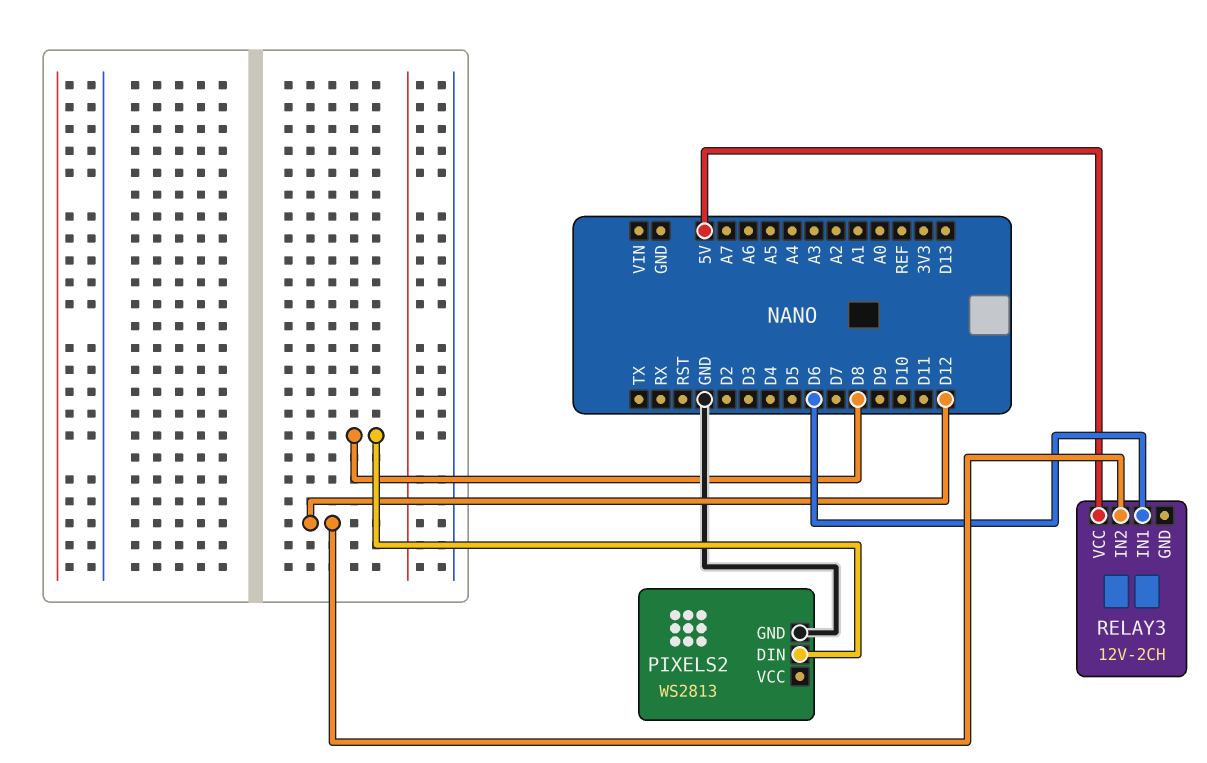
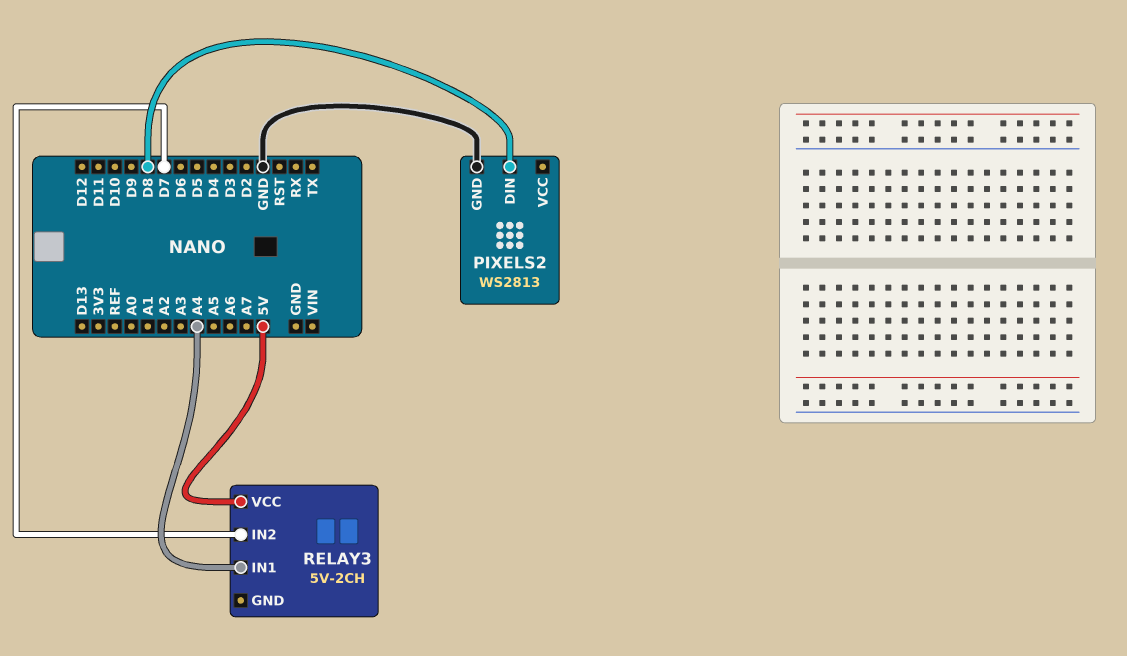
RELAY3: 12V-2CH -> 5V-2CH
RELAY3 pin IN1: D6 -> A4
RELAY3 pin IN2: D12 -> D7

